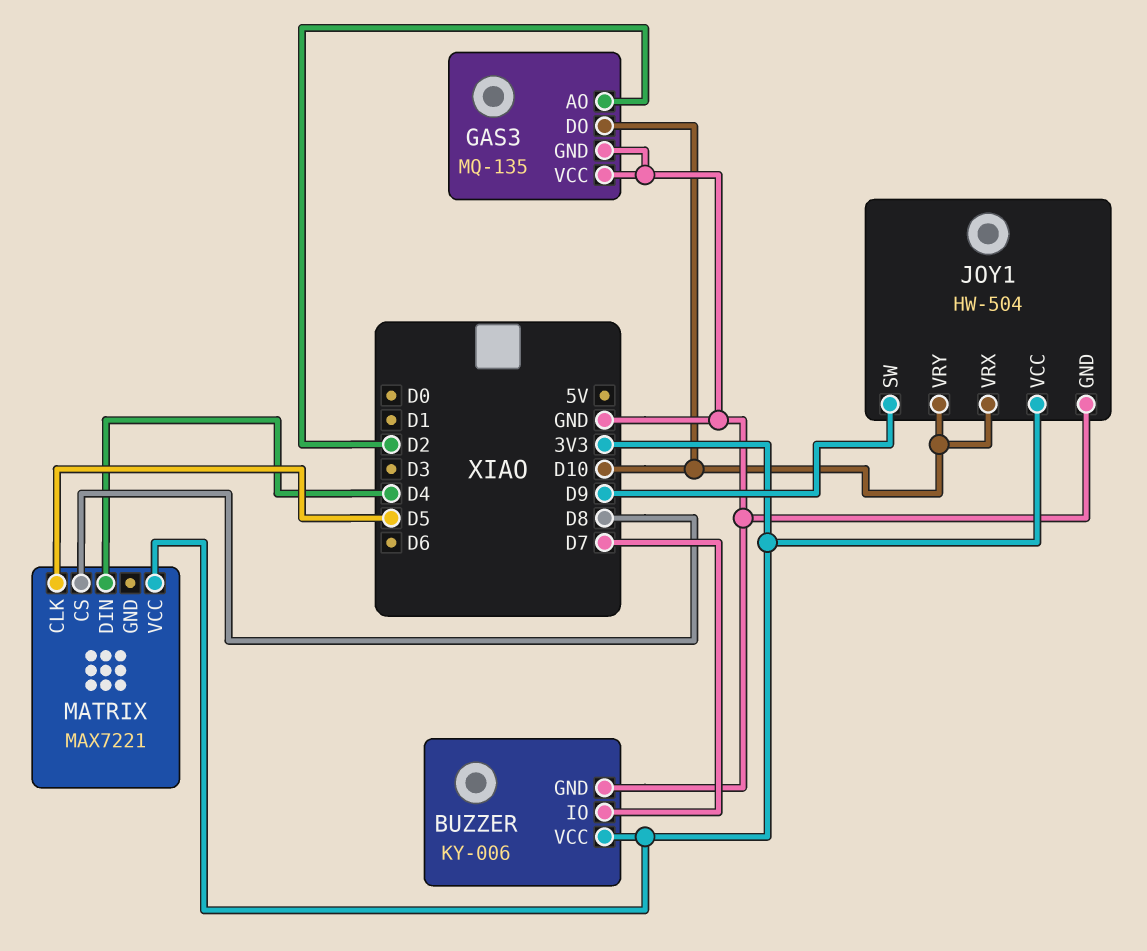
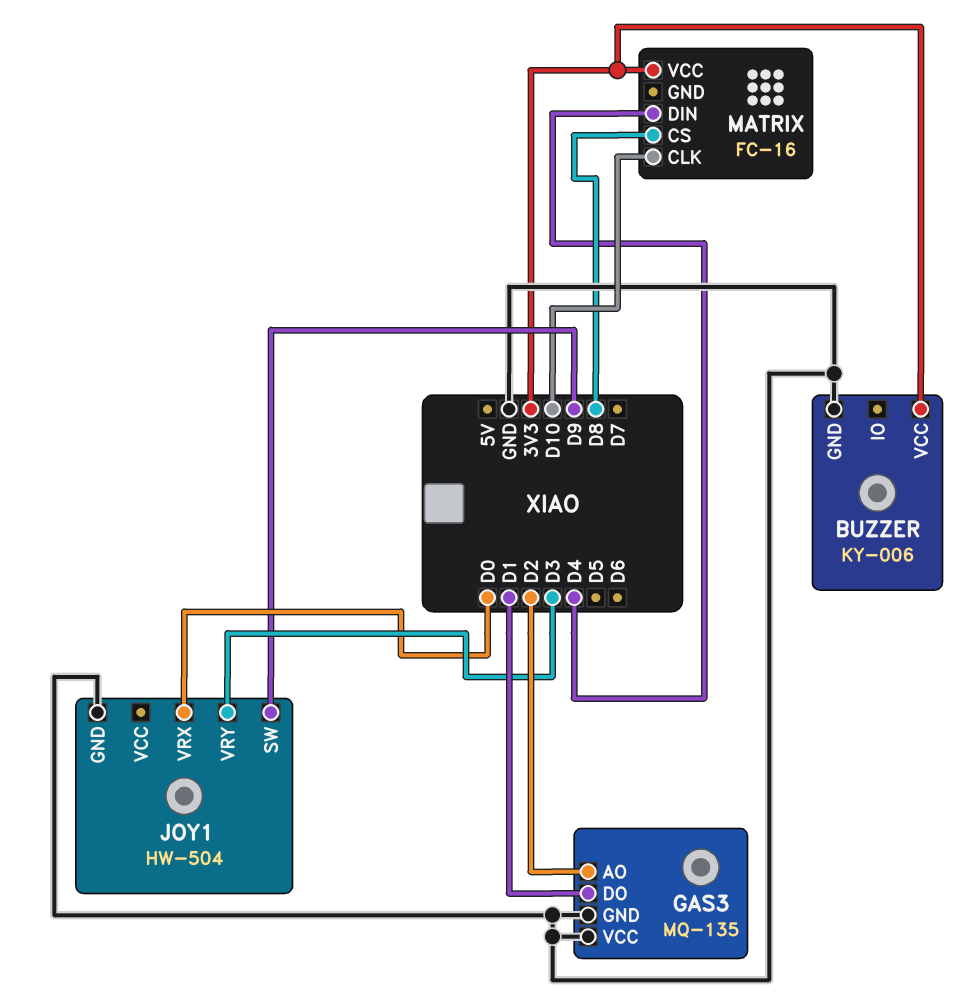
BUZZER pin IO: D7 -> none
GAS3 pin DO: D10 -> D1
JOY1 pin VCC: 3V3 -> none
JOY1 pin VRX: D10 -> D0
JOY1 pin VRY: D10 -> D3
MATRIX: MAX7221 -> FC-16
MATRIX pin CLK: D5 -> D10

